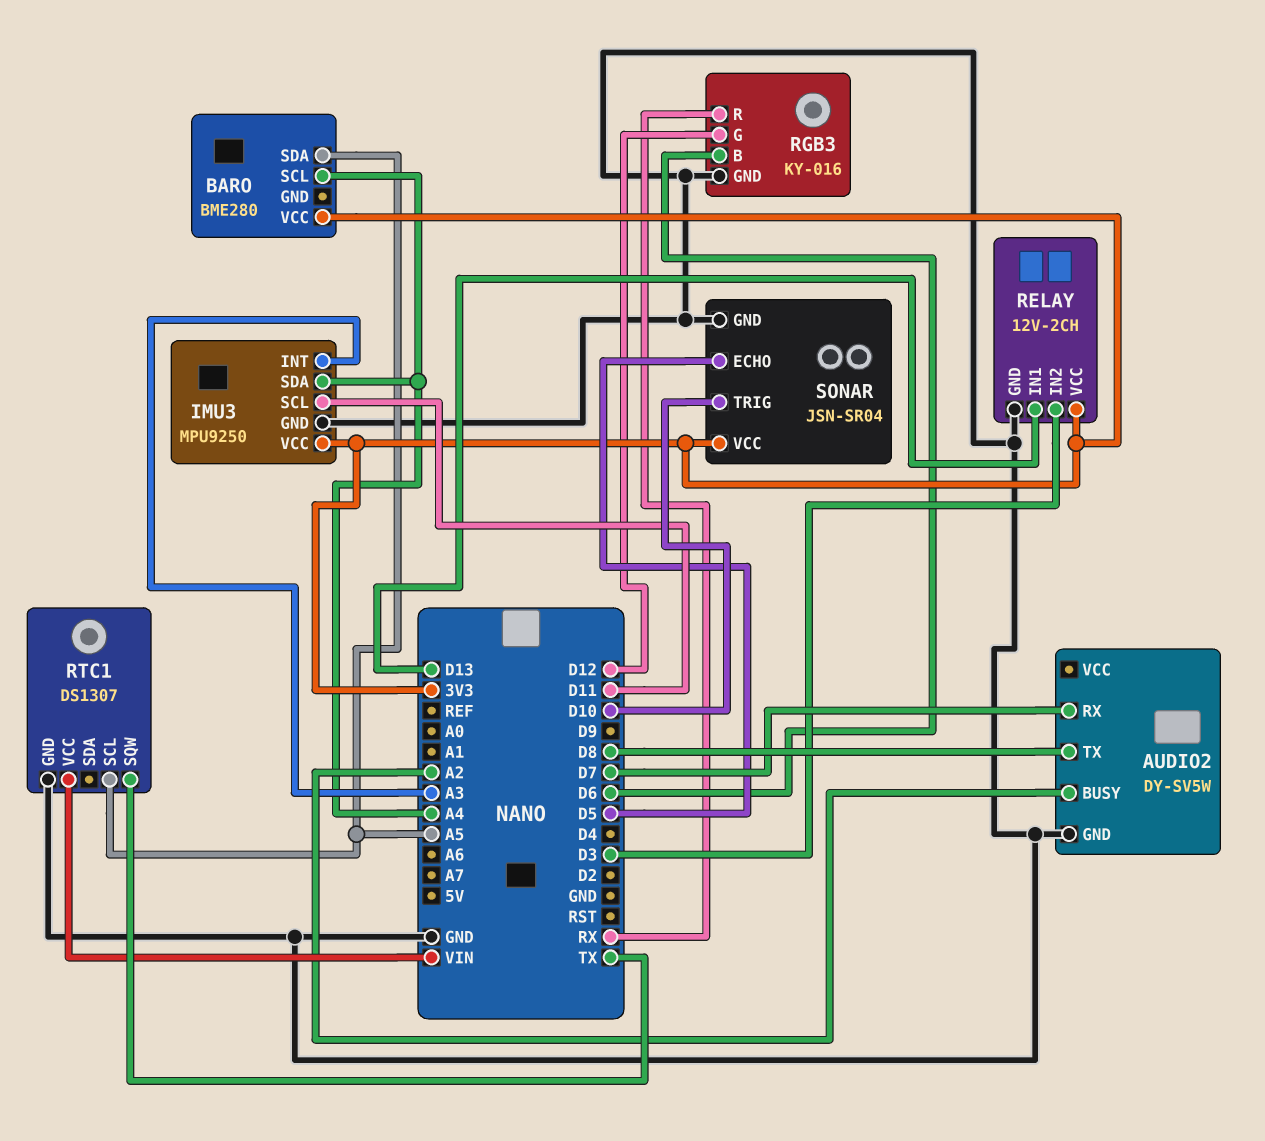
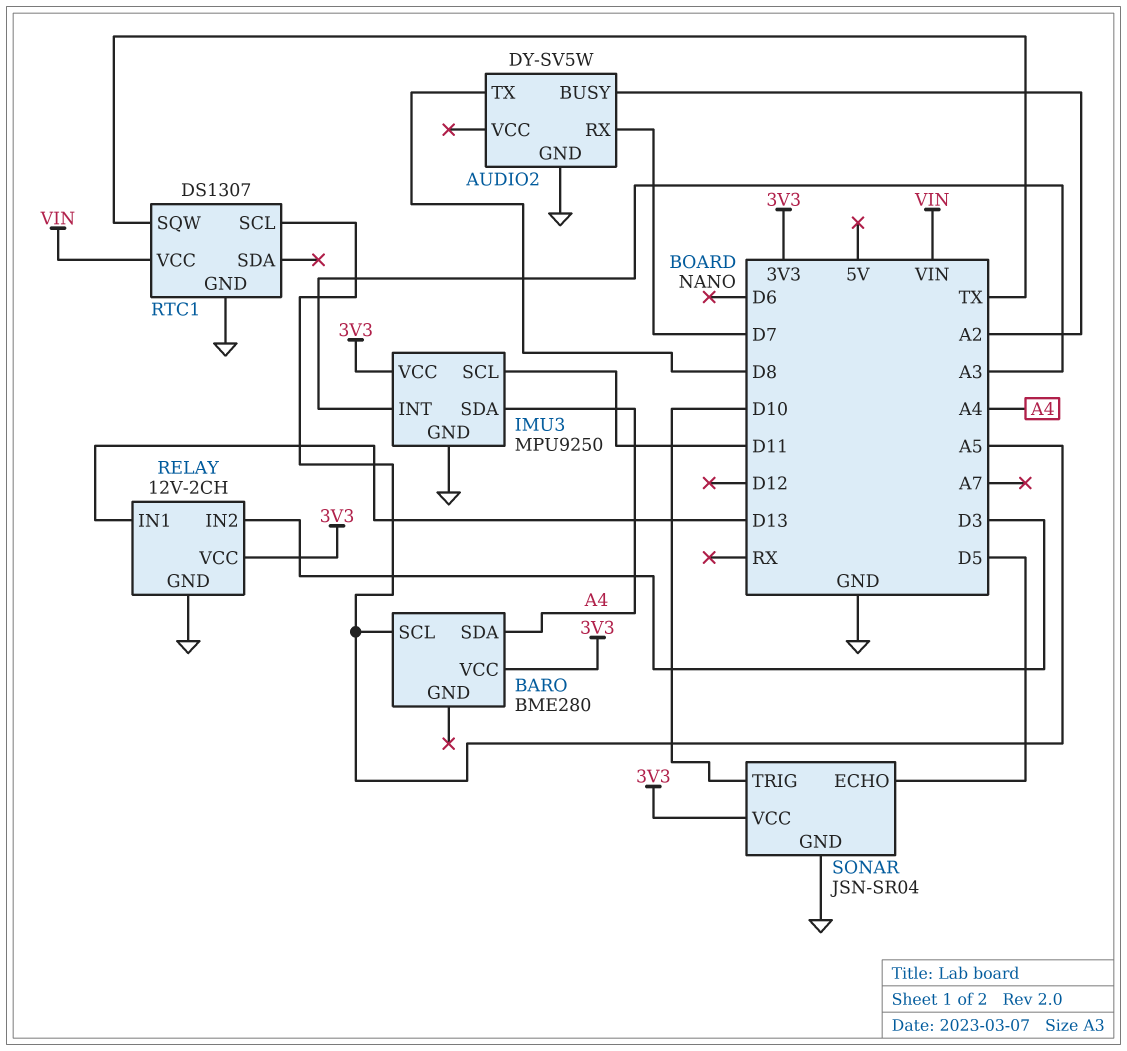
BARO pin SCL: A4 -> A5
BARO pin SDA: A5 -> A4
RGB3: KY-016 -> none
RGB3 pin B: D6 -> none
RGB3 pin G: D12 -> none
RGB3 pin GND: GND -> none
RGB3 pin R: RX -> none

